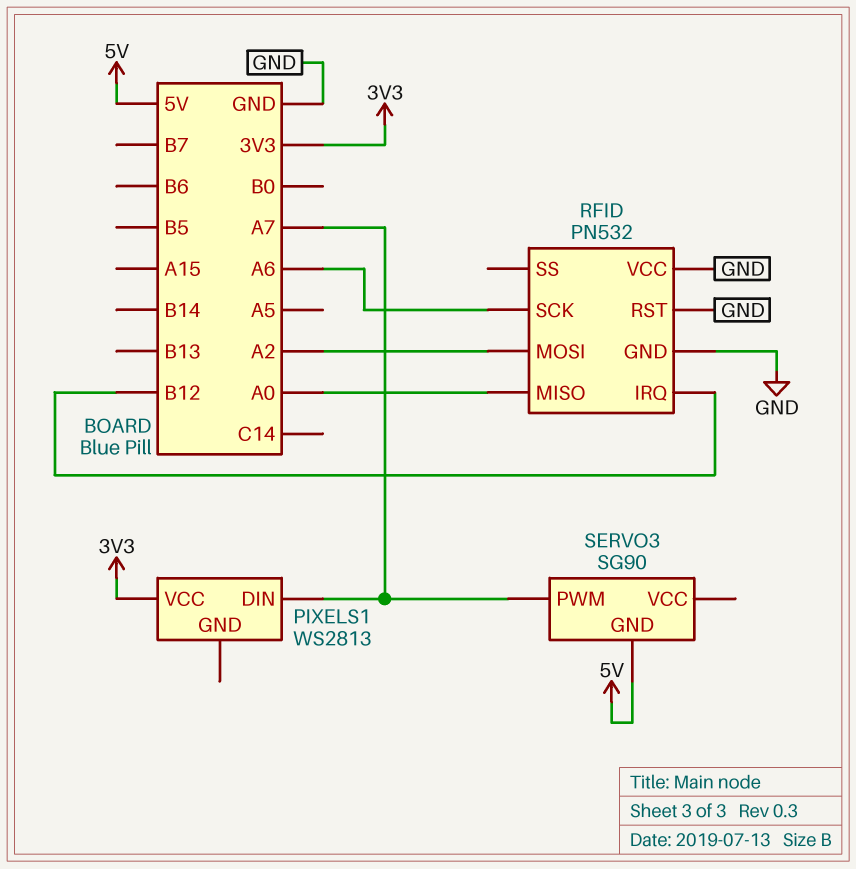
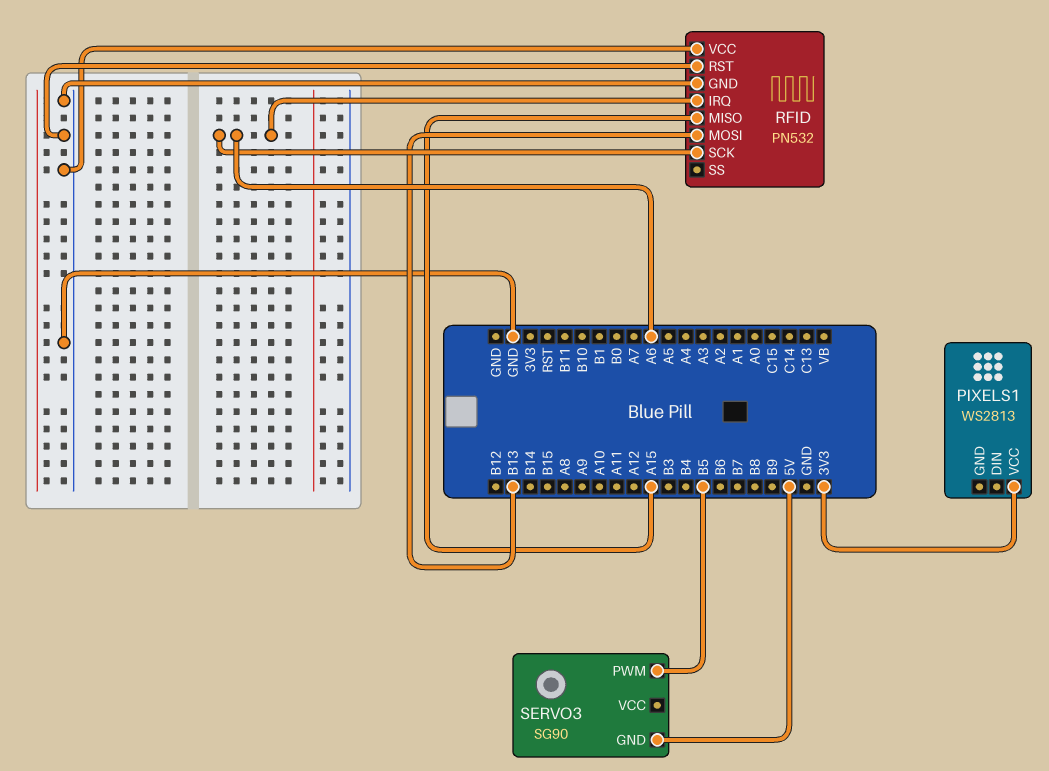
PIXELS1 pin DIN: A7 -> none
RFID pin IRQ: B12 -> A6
RFID pin MISO: A0 -> A15
RFID pin MOSI: A2 -> B13
SERVO3 pin PWM: A7 -> B5

